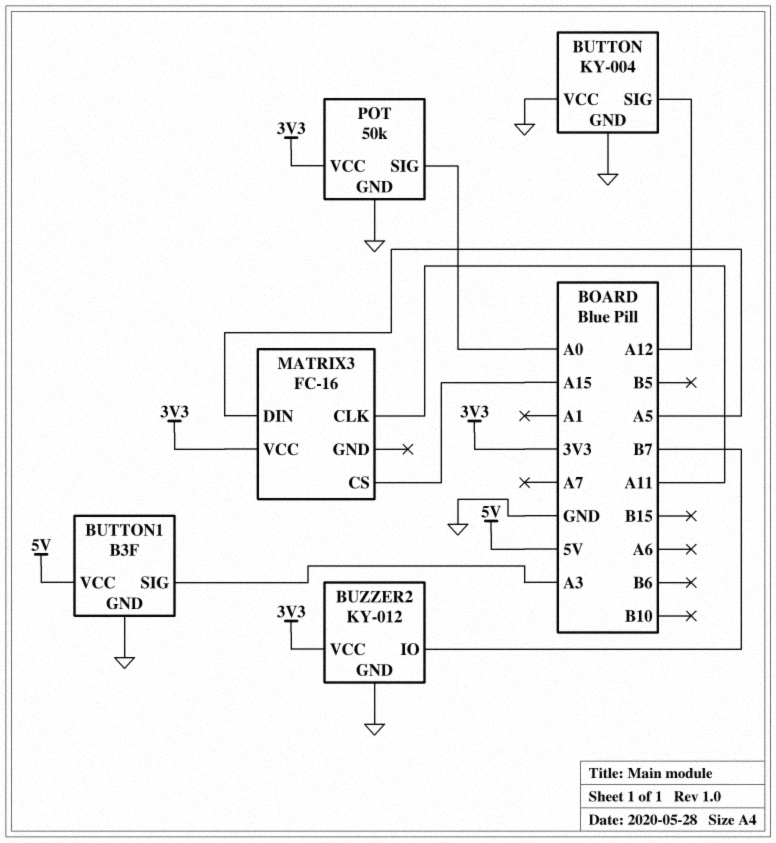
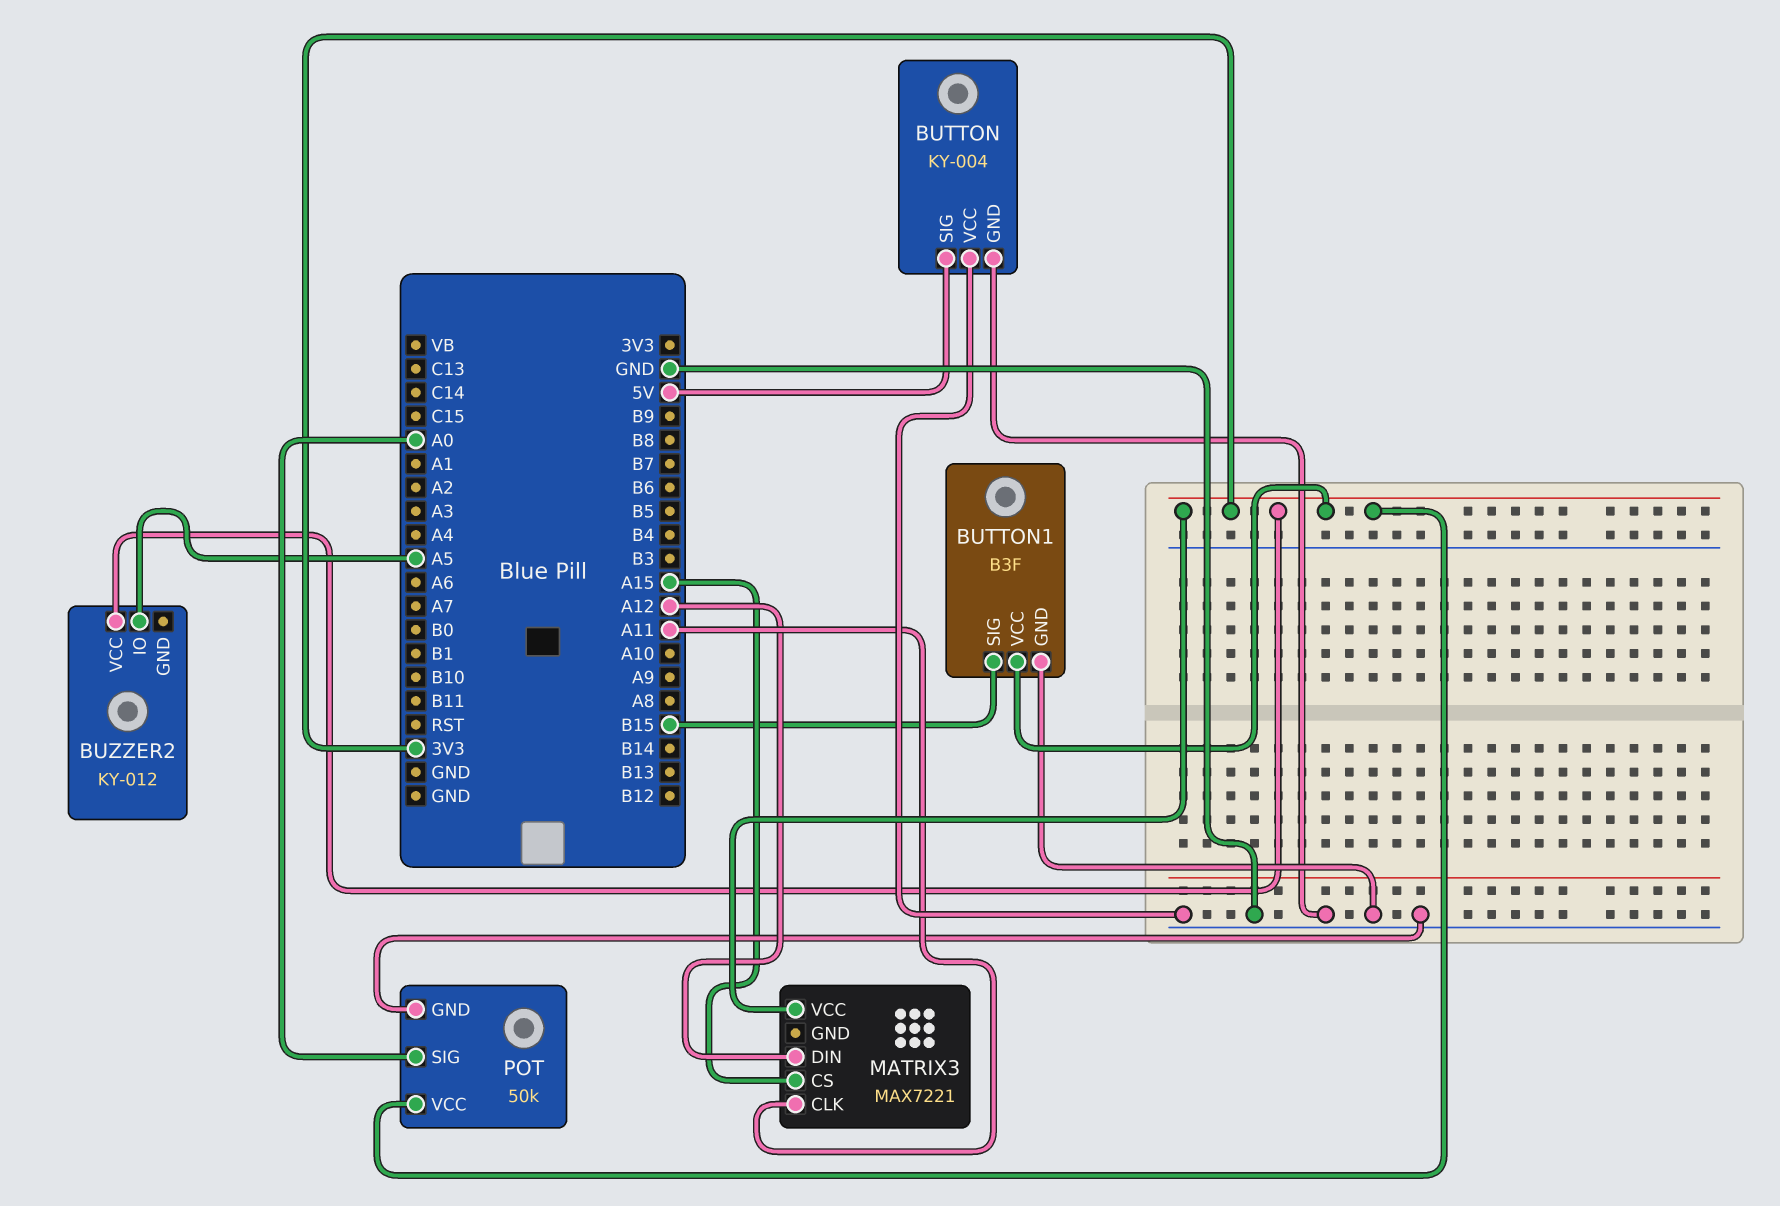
BUTTON pin SIG: A12 -> 5V
BUTTON1 pin SIG: A3 -> B15
BUTTON1 pin VCC: 5V -> 3V3
BUZZER2 pin GND: GND -> none
BUZZER2 pin IO: B7 -> A5
MATRIX3: FC-16 -> MAX7221
MATRIX3 pin DIN: A5 -> A12

